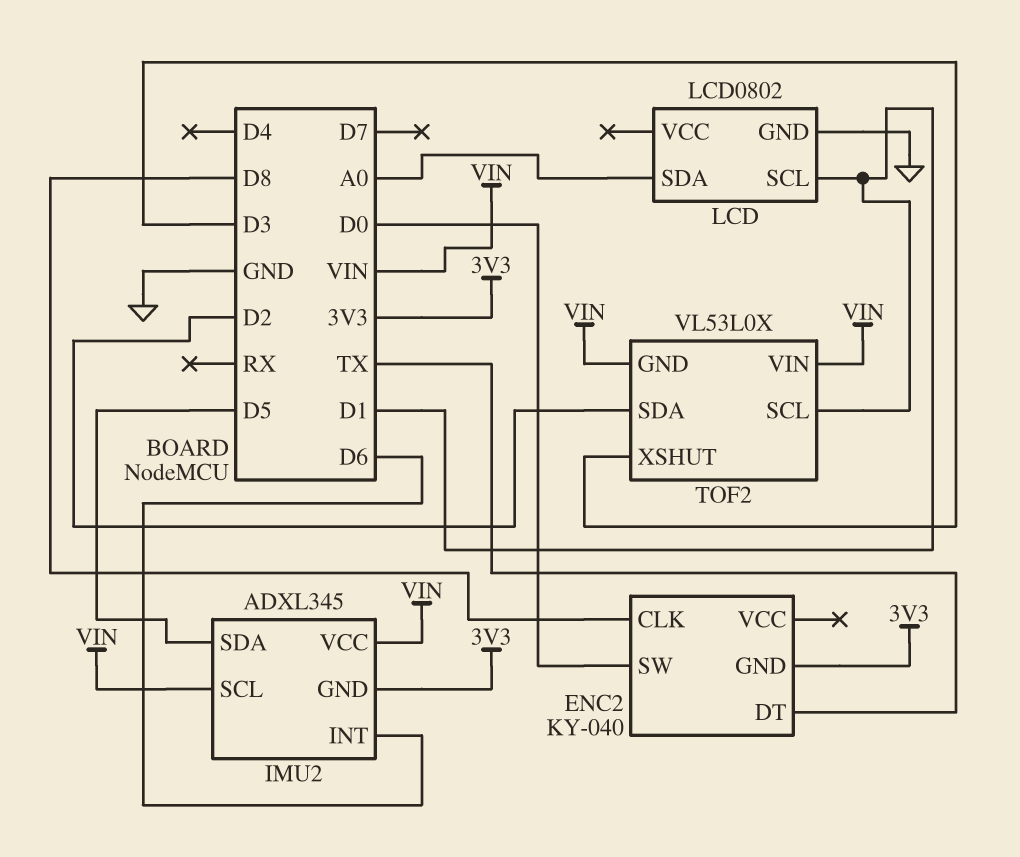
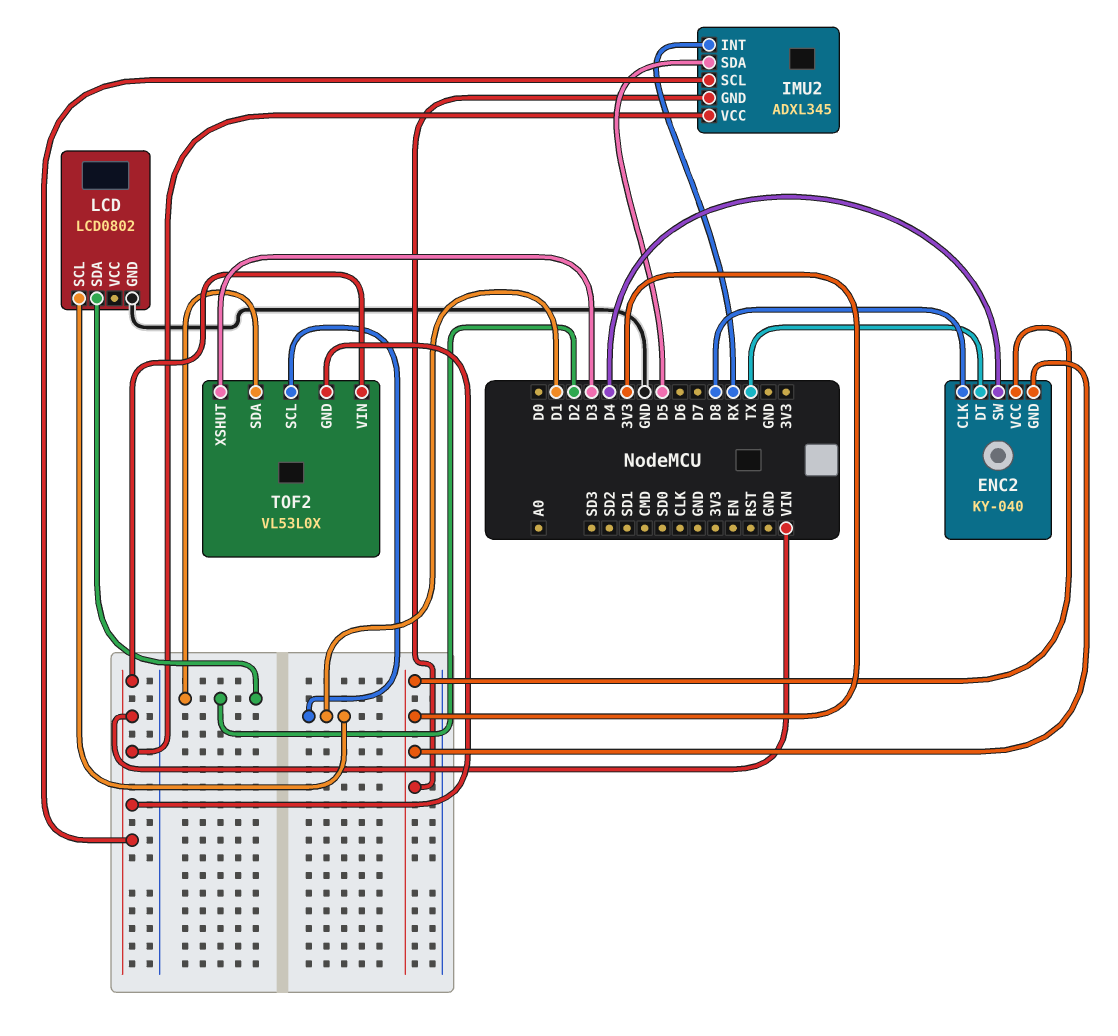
ENC2 pin SW: D0 -> D4
ENC2 pin VCC: none -> 3V3
IMU2 pin INT: D6 -> RX
LCD pin SDA: A0 -> D2

